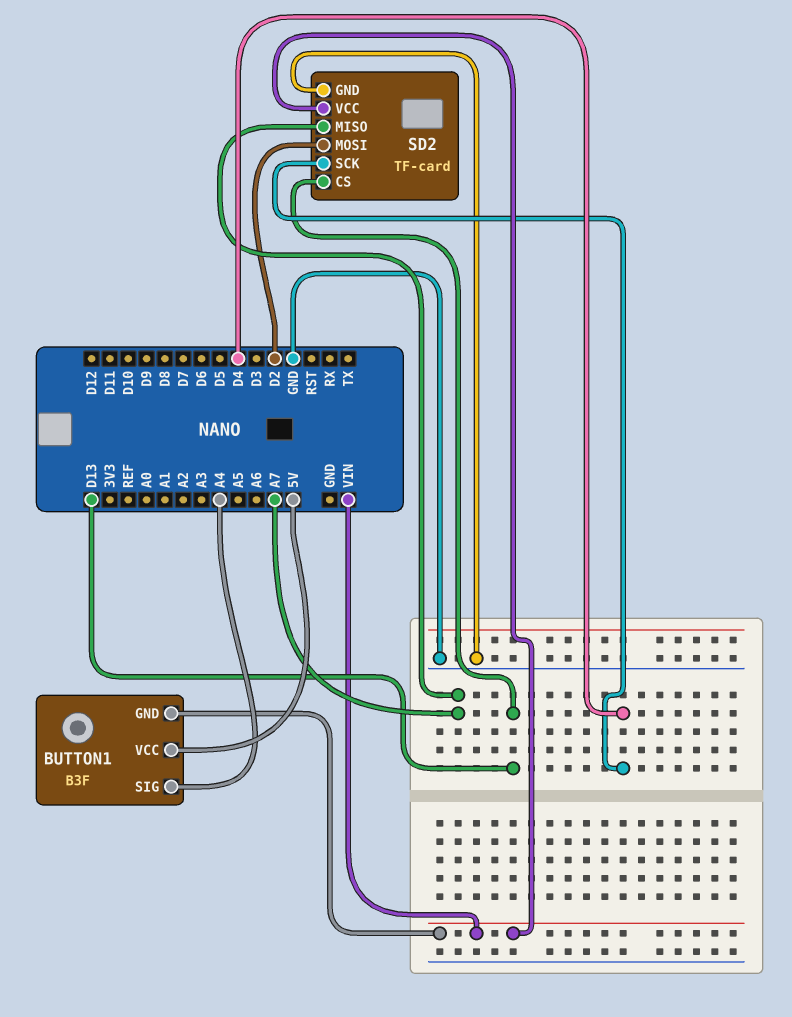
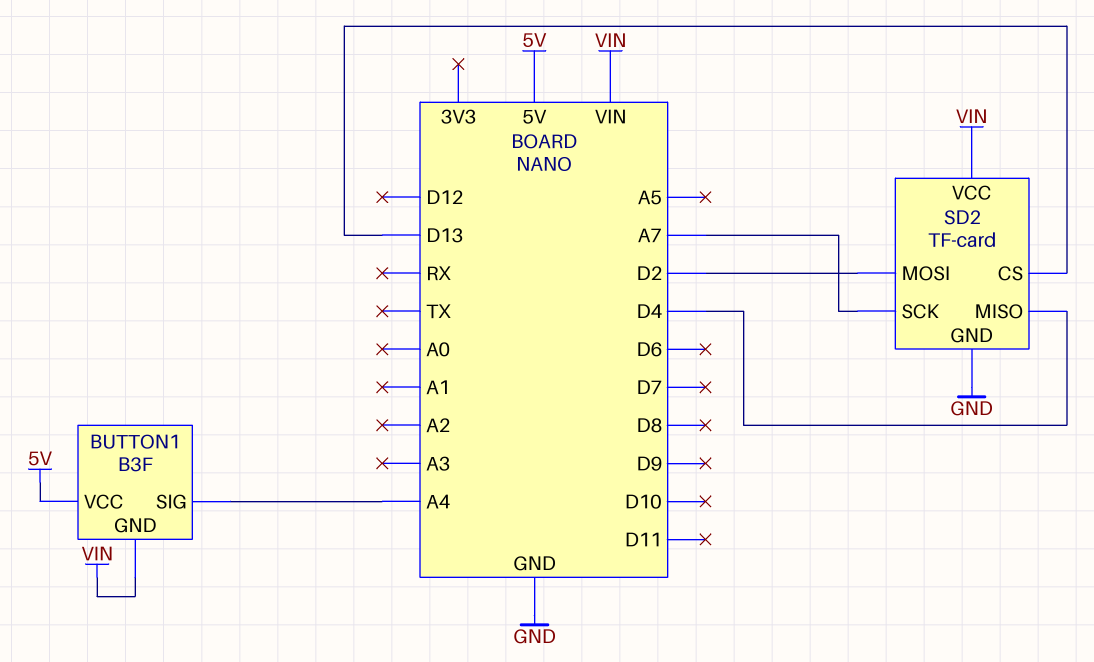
SD2 pin MISO: A7 -> D4
SD2 pin SCK: D4 -> A7

